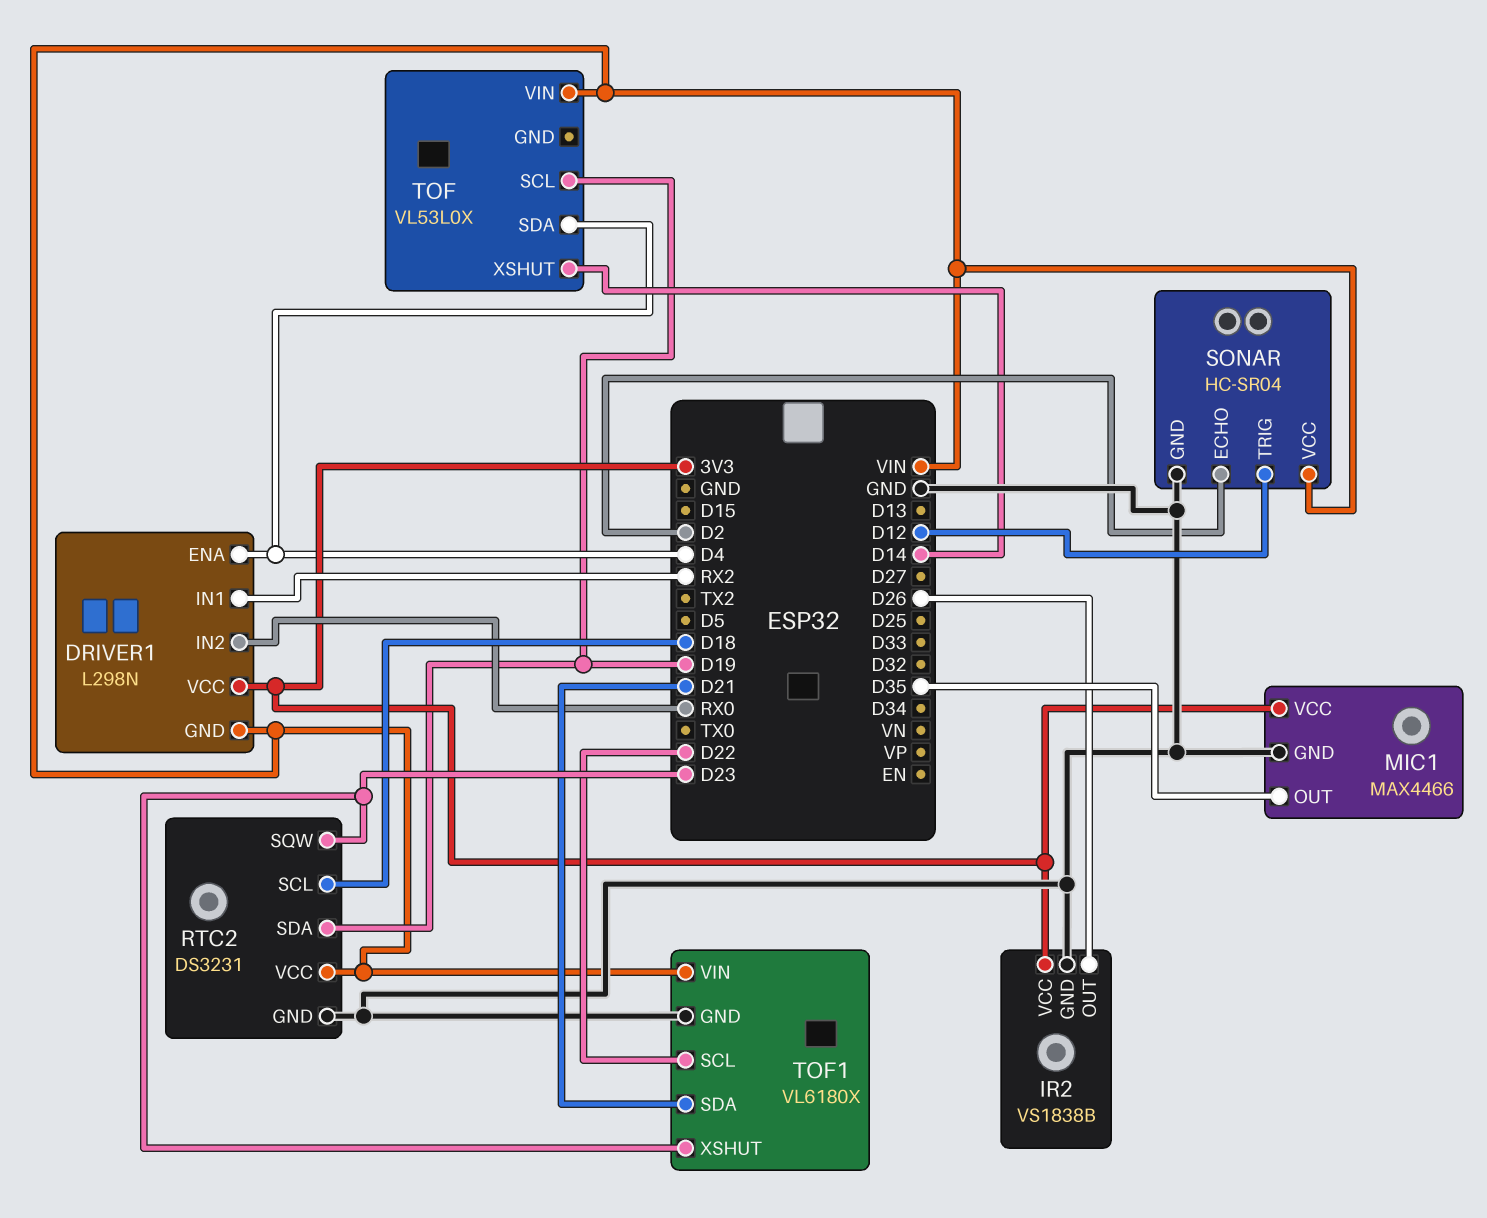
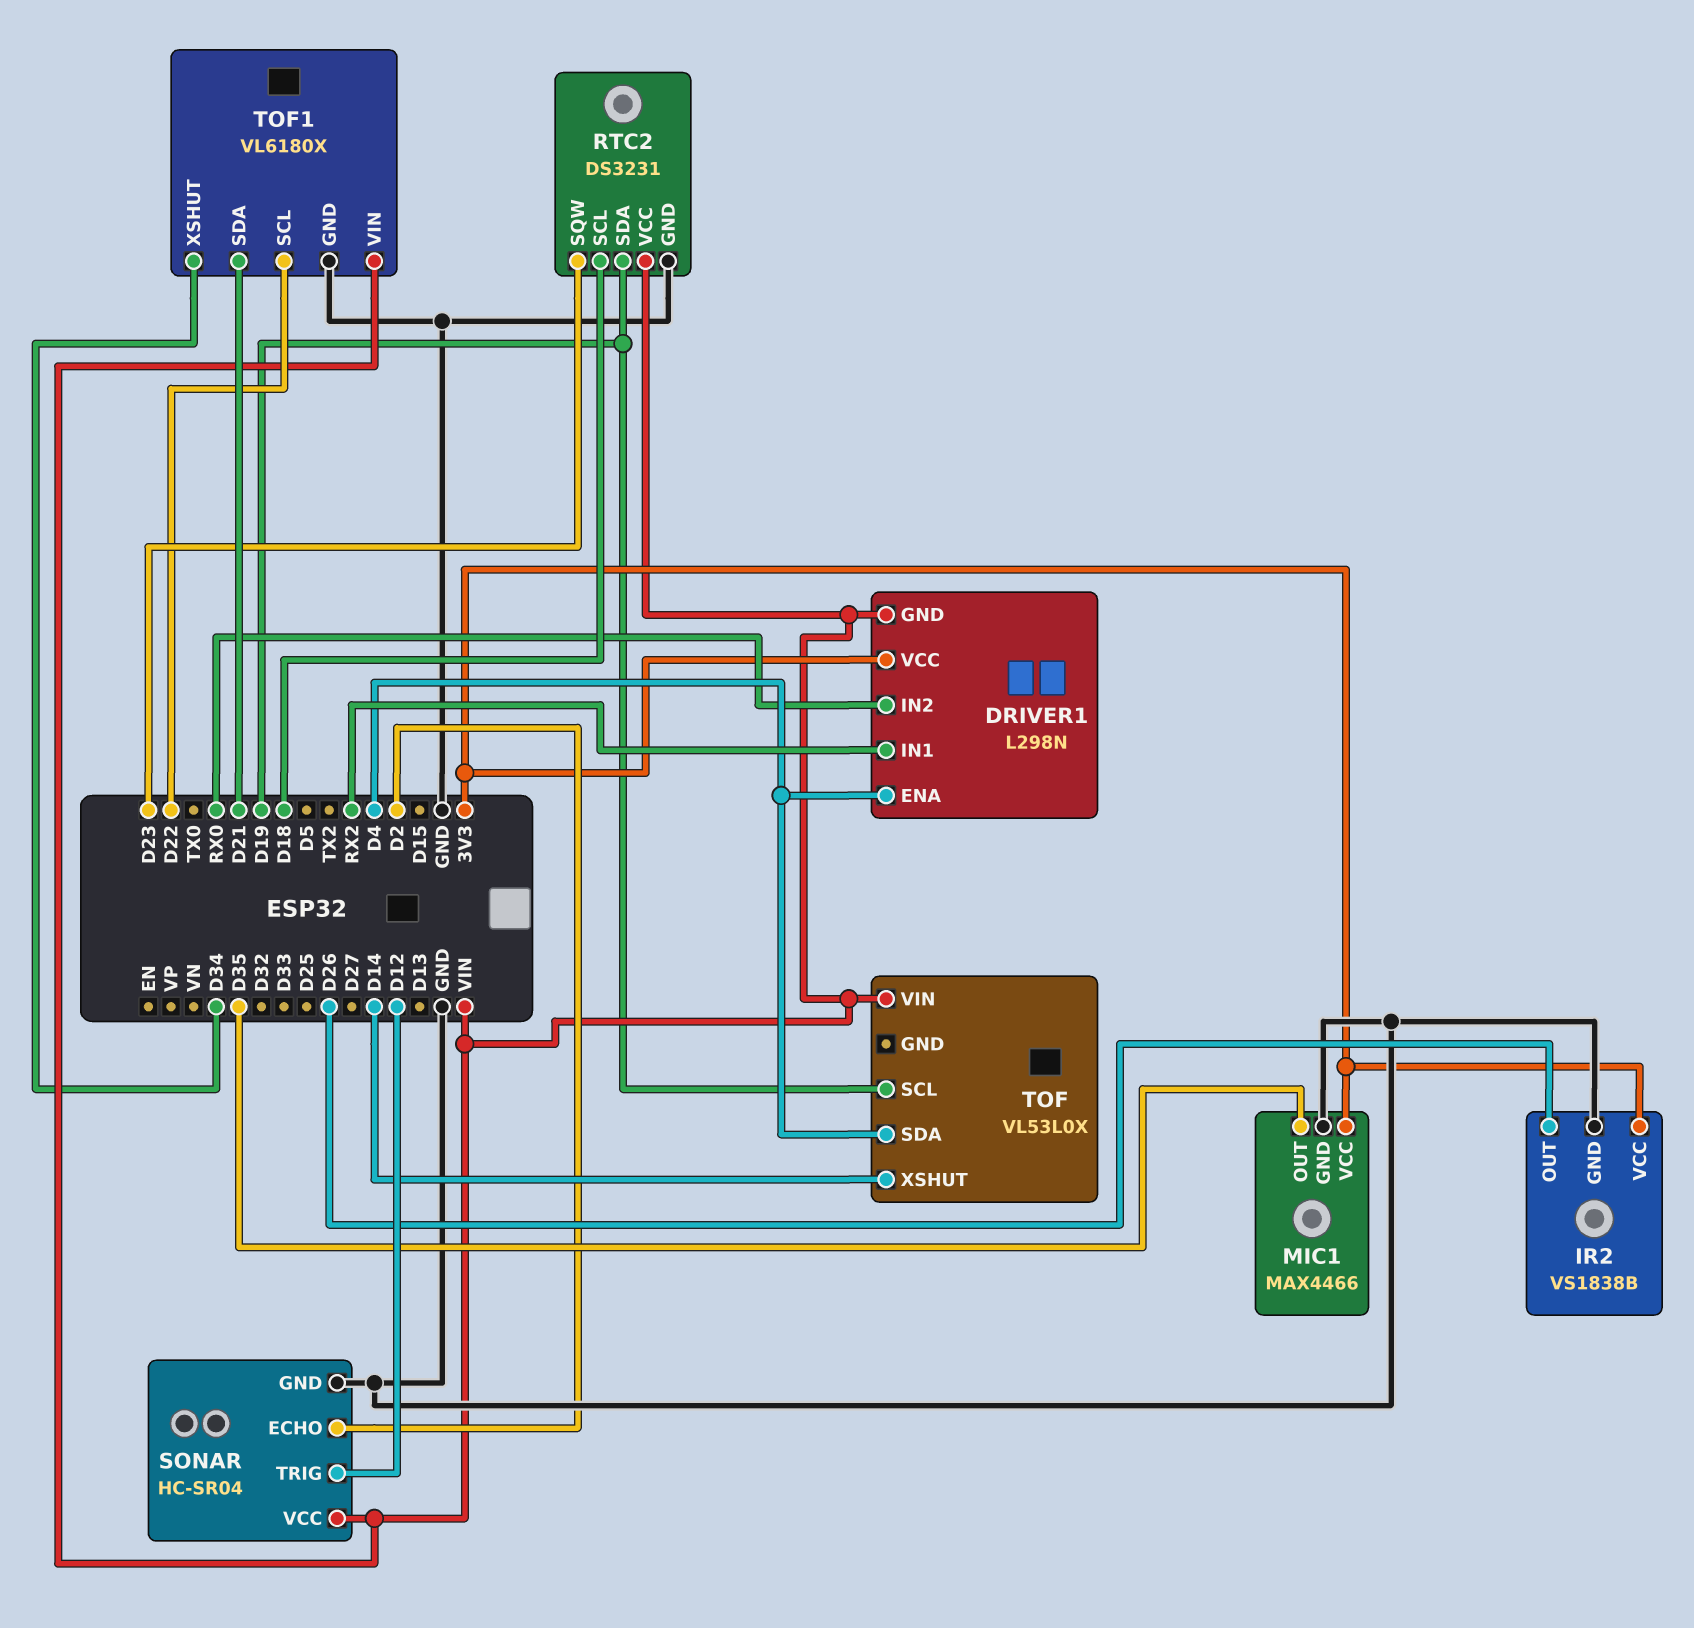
TOF1 pin XSHUT: D23 -> D34

